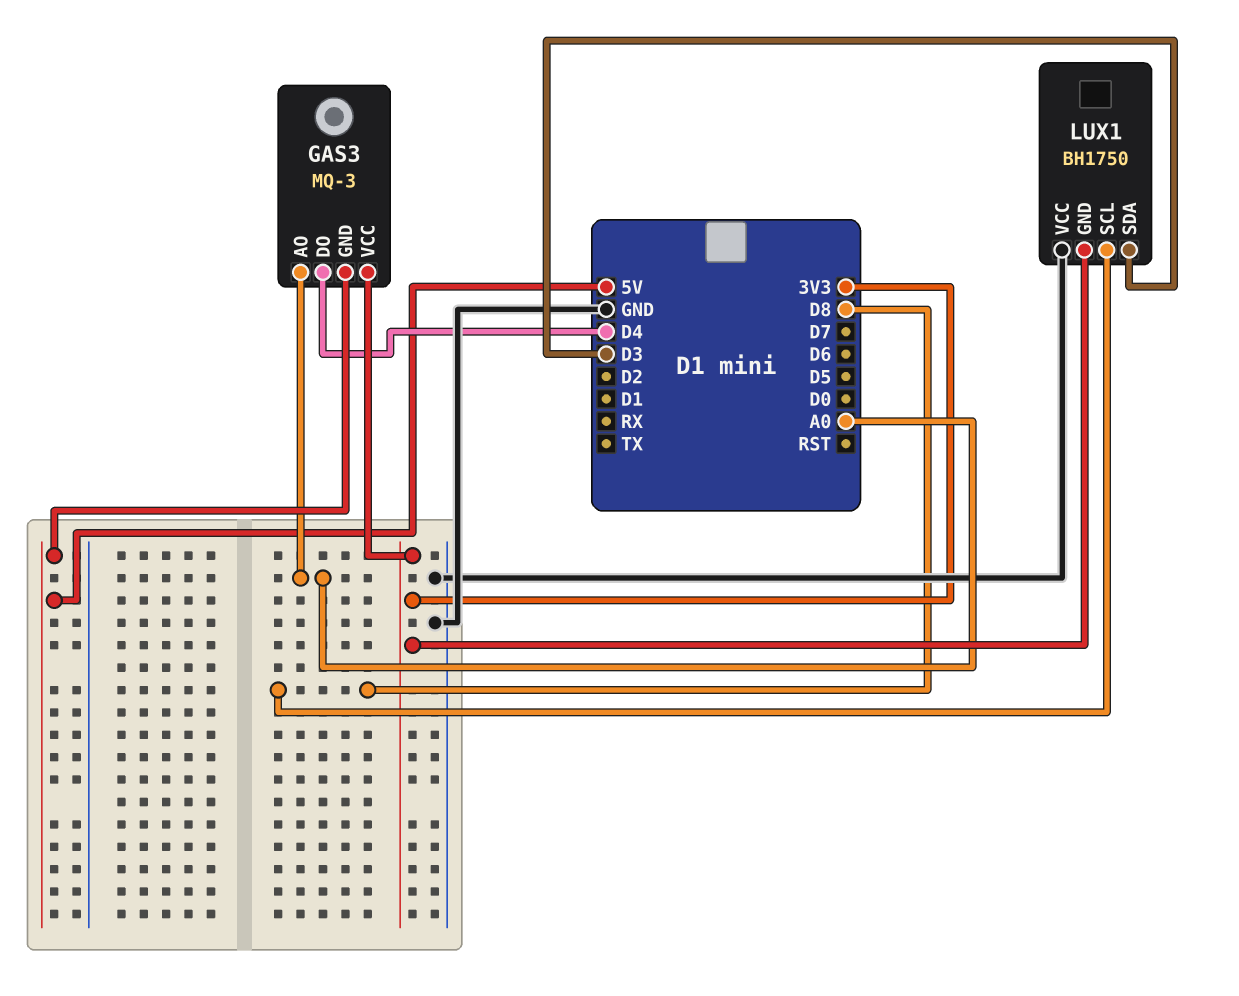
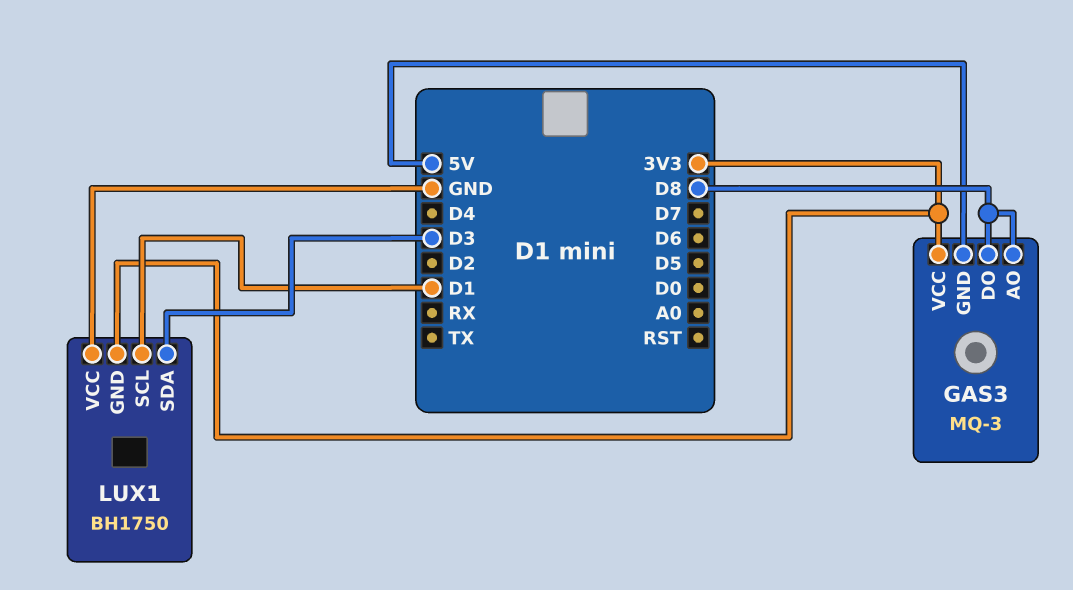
GAS3 pin AO: A0 -> D8
GAS3 pin DO: D4 -> D8
LUX1 pin SCL: D8 -> D1

